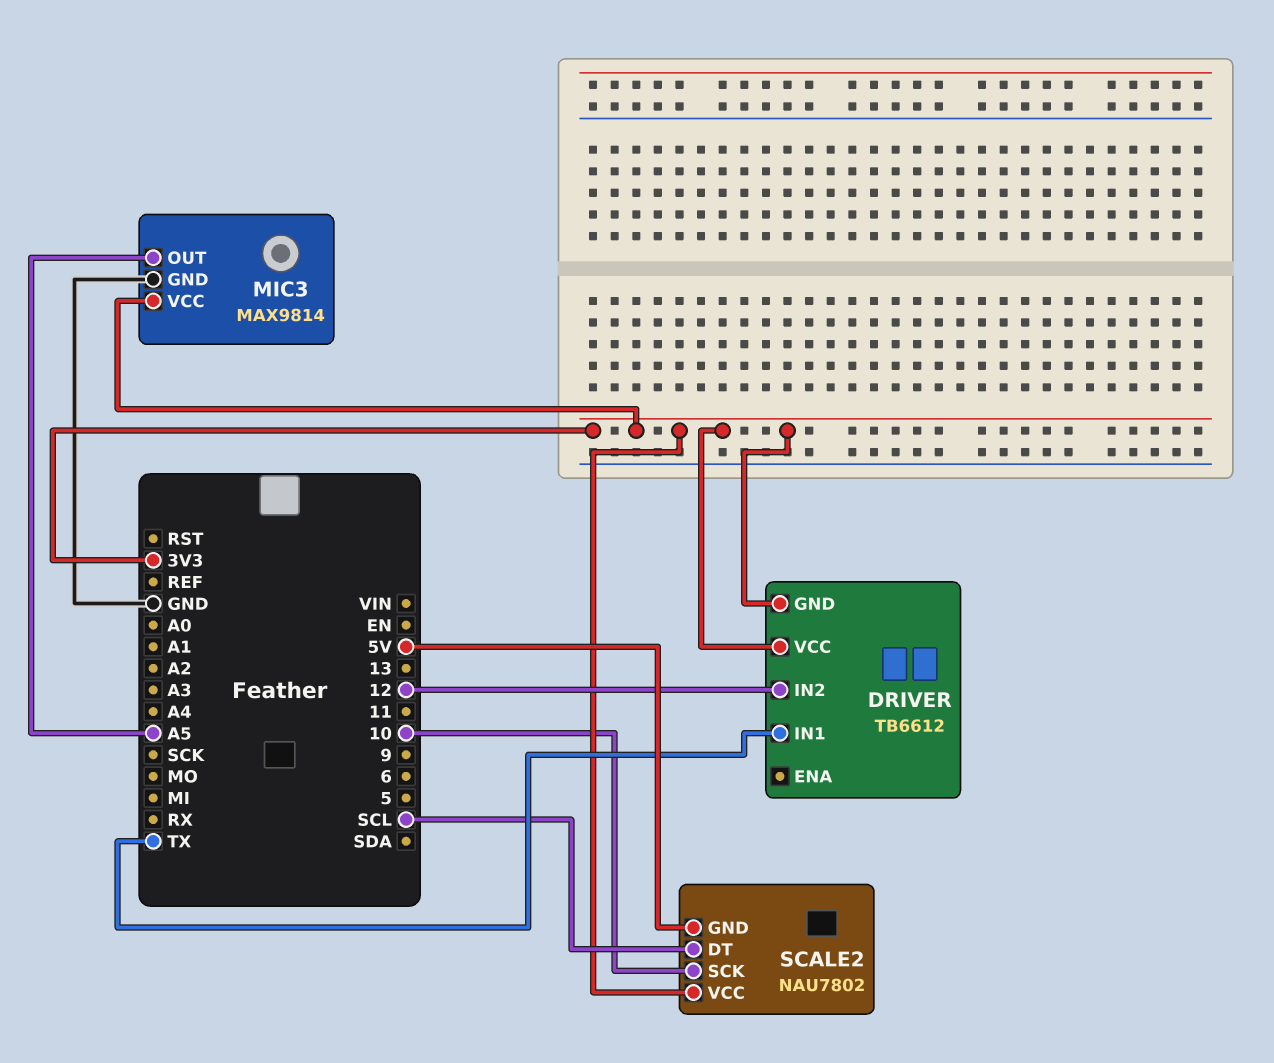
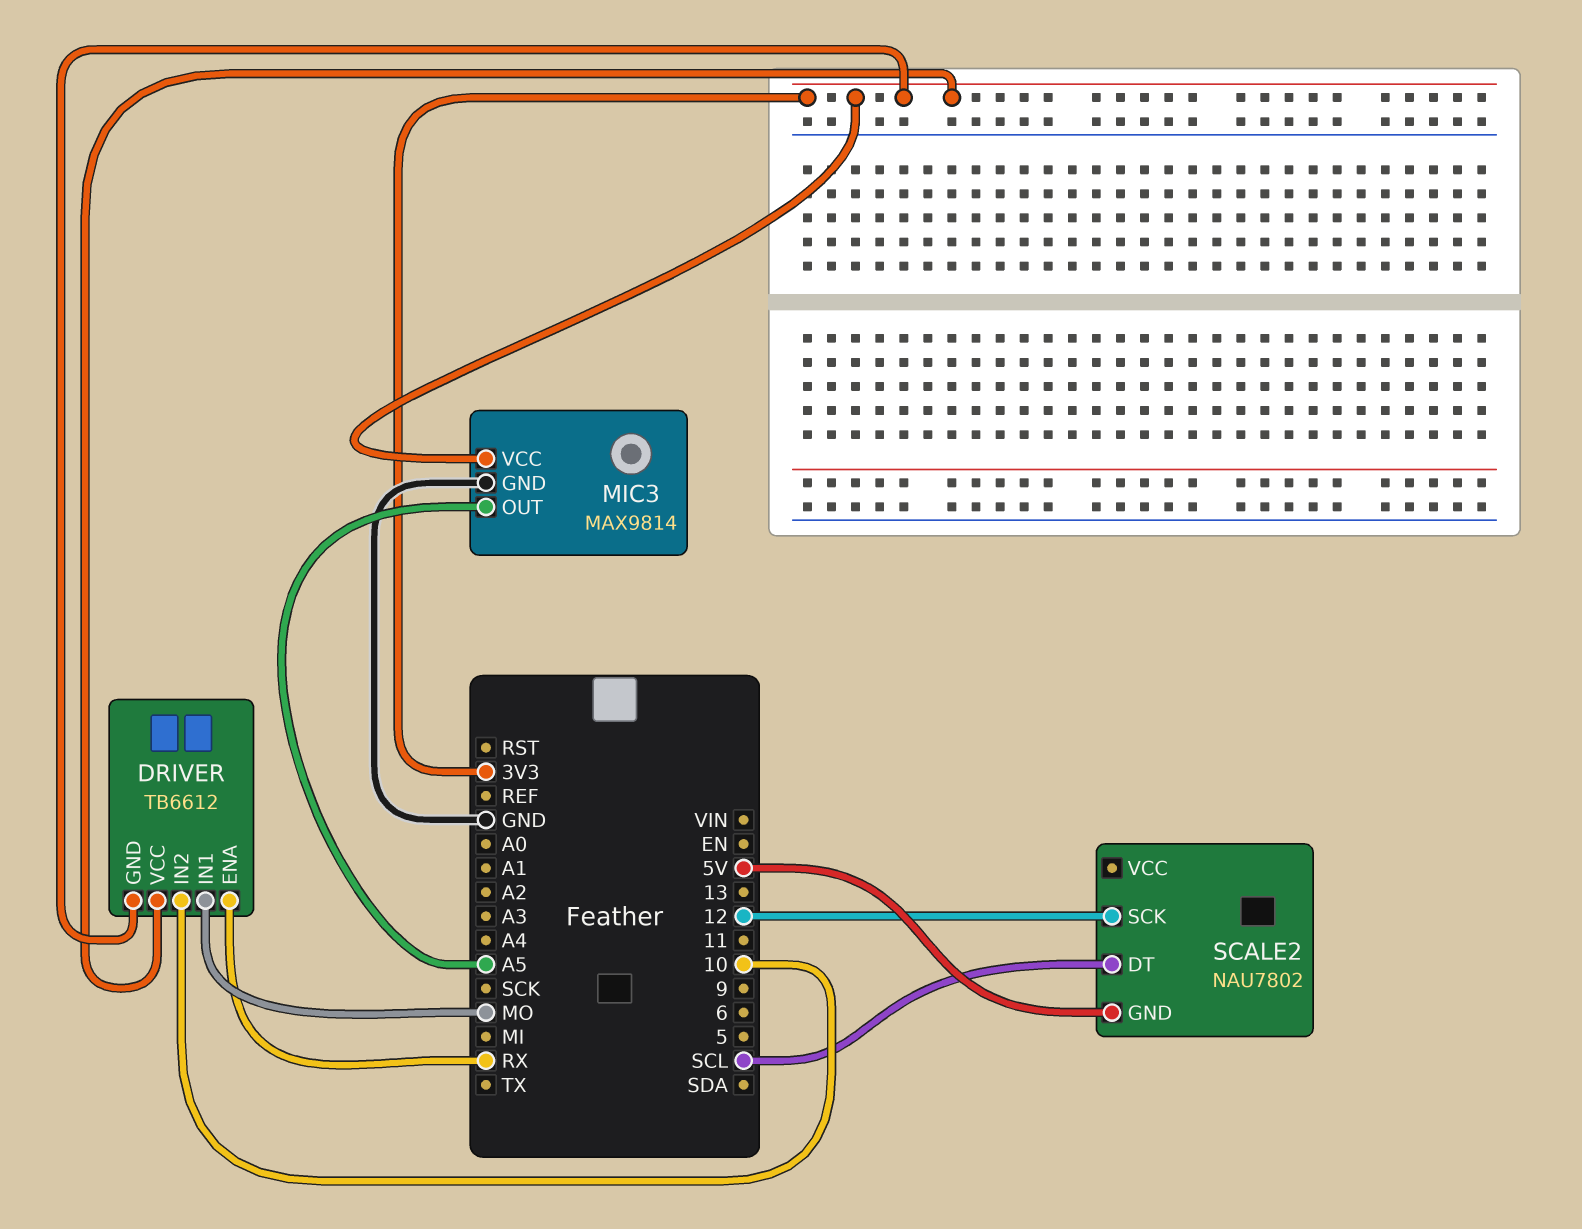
DRIVER pin ENA: none -> RX
DRIVER pin IN1: TX -> MO
DRIVER pin IN2: 12 -> 10
SCALE2 pin SCK: 10 -> 12
SCALE2 pin VCC: 3V3 -> none

